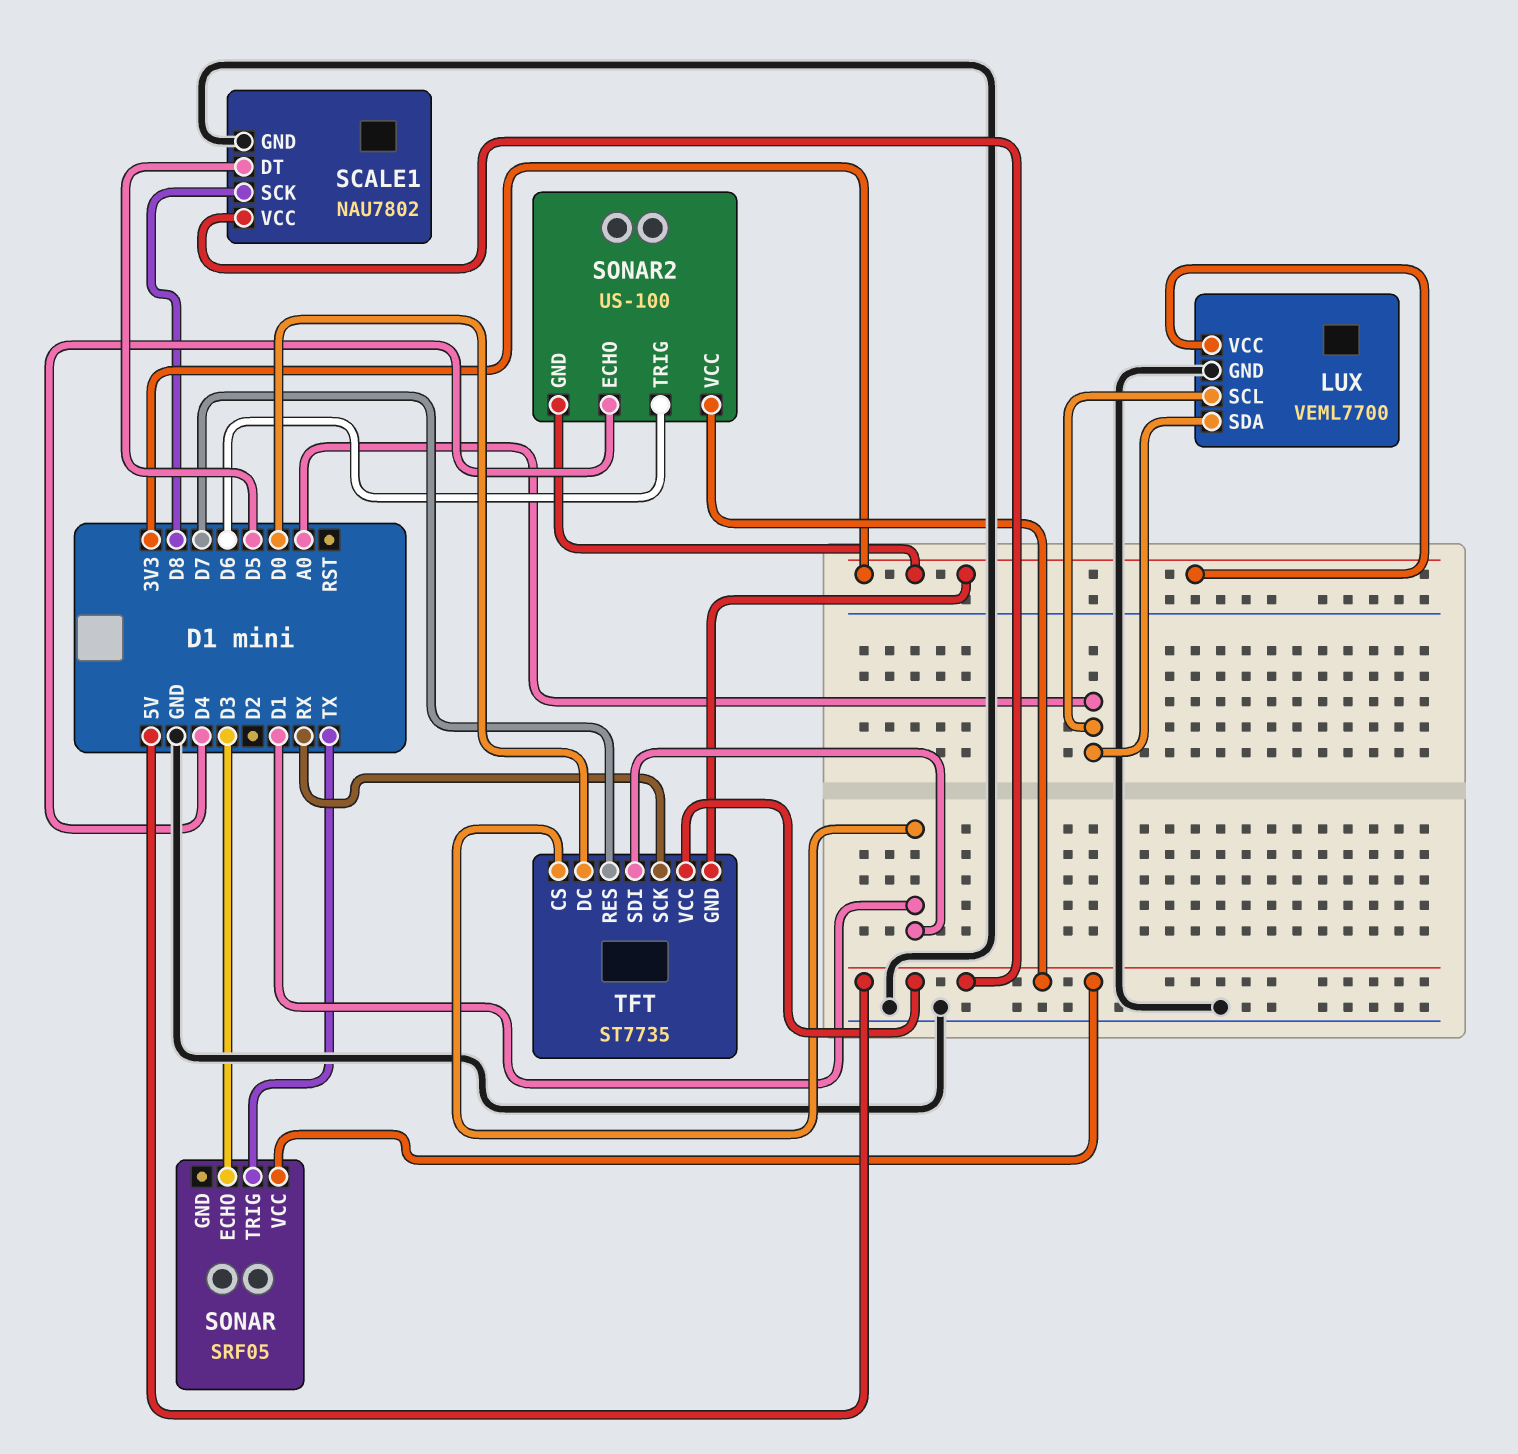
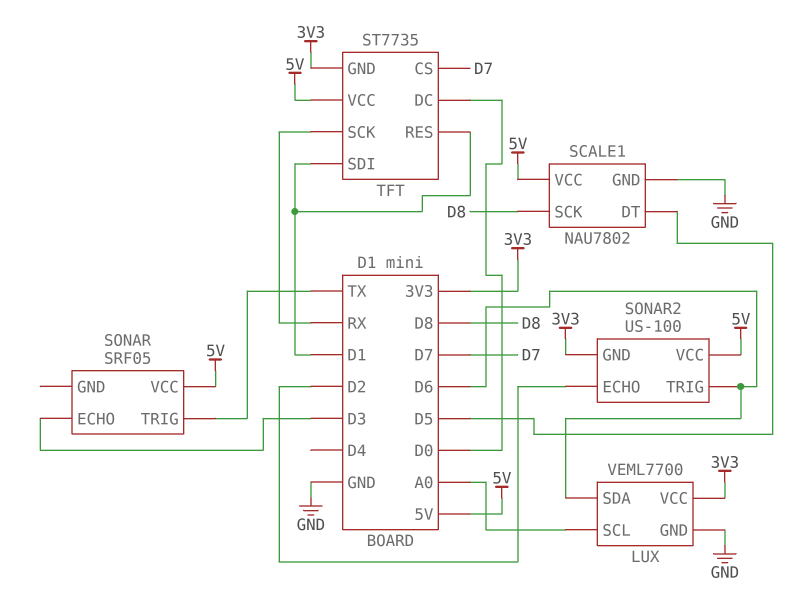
LUX pin SDA: A0 -> D6
SONAR2 pin ECHO: D4 -> D2
TFT pin CS: D1 -> D7
TFT pin RES: D7 -> D1

